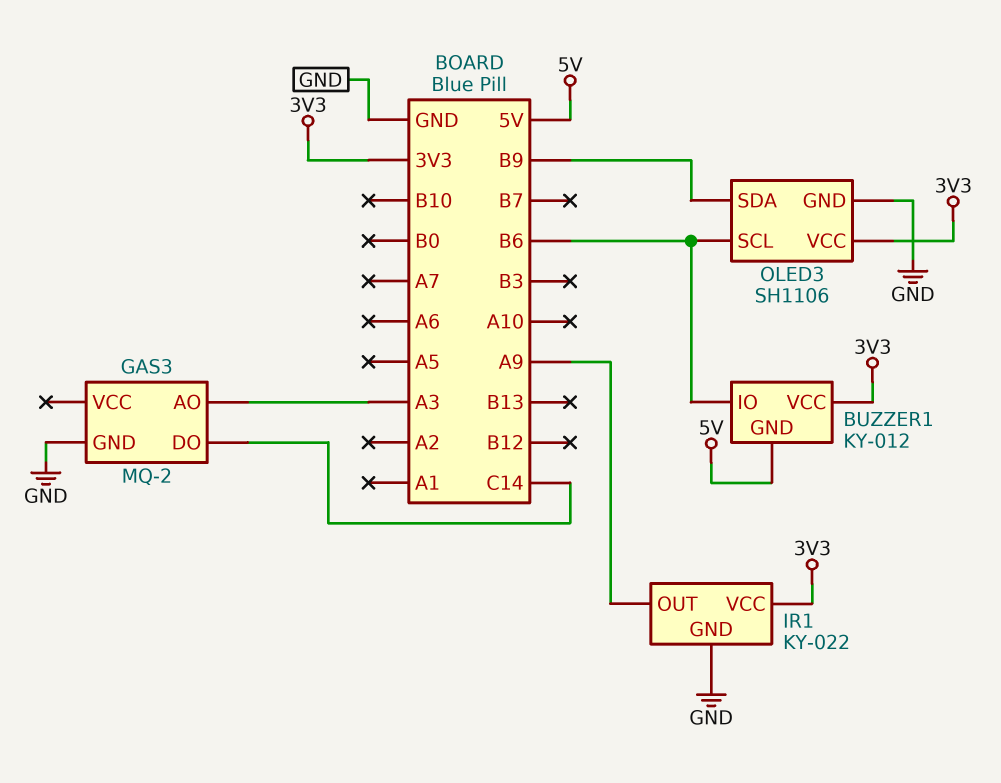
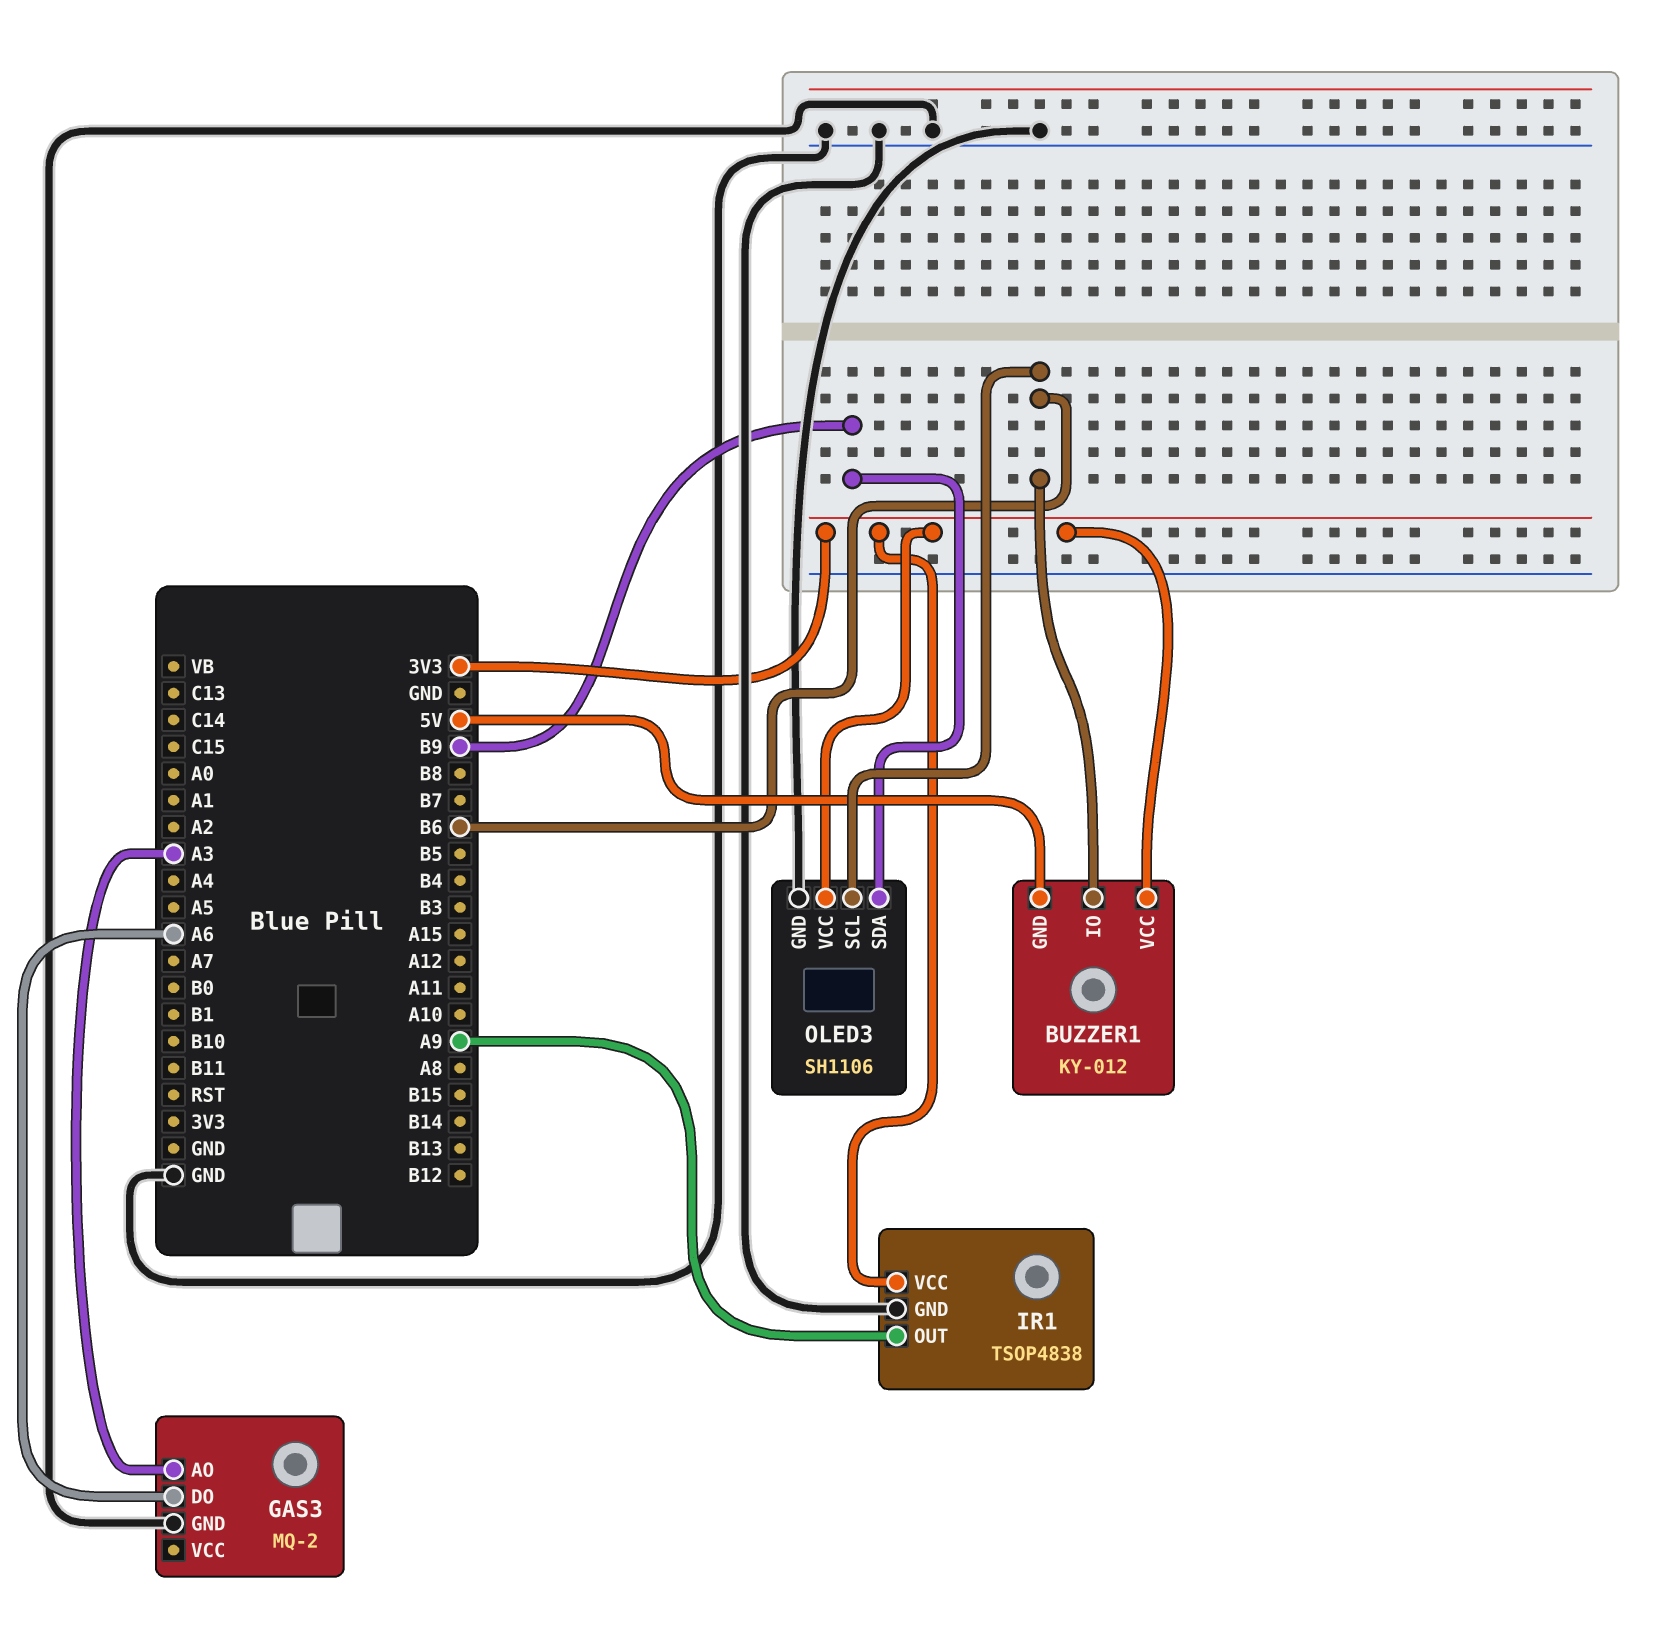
GAS3 pin DO: C14 -> A6
IR1: KY-022 -> TSOP4838

